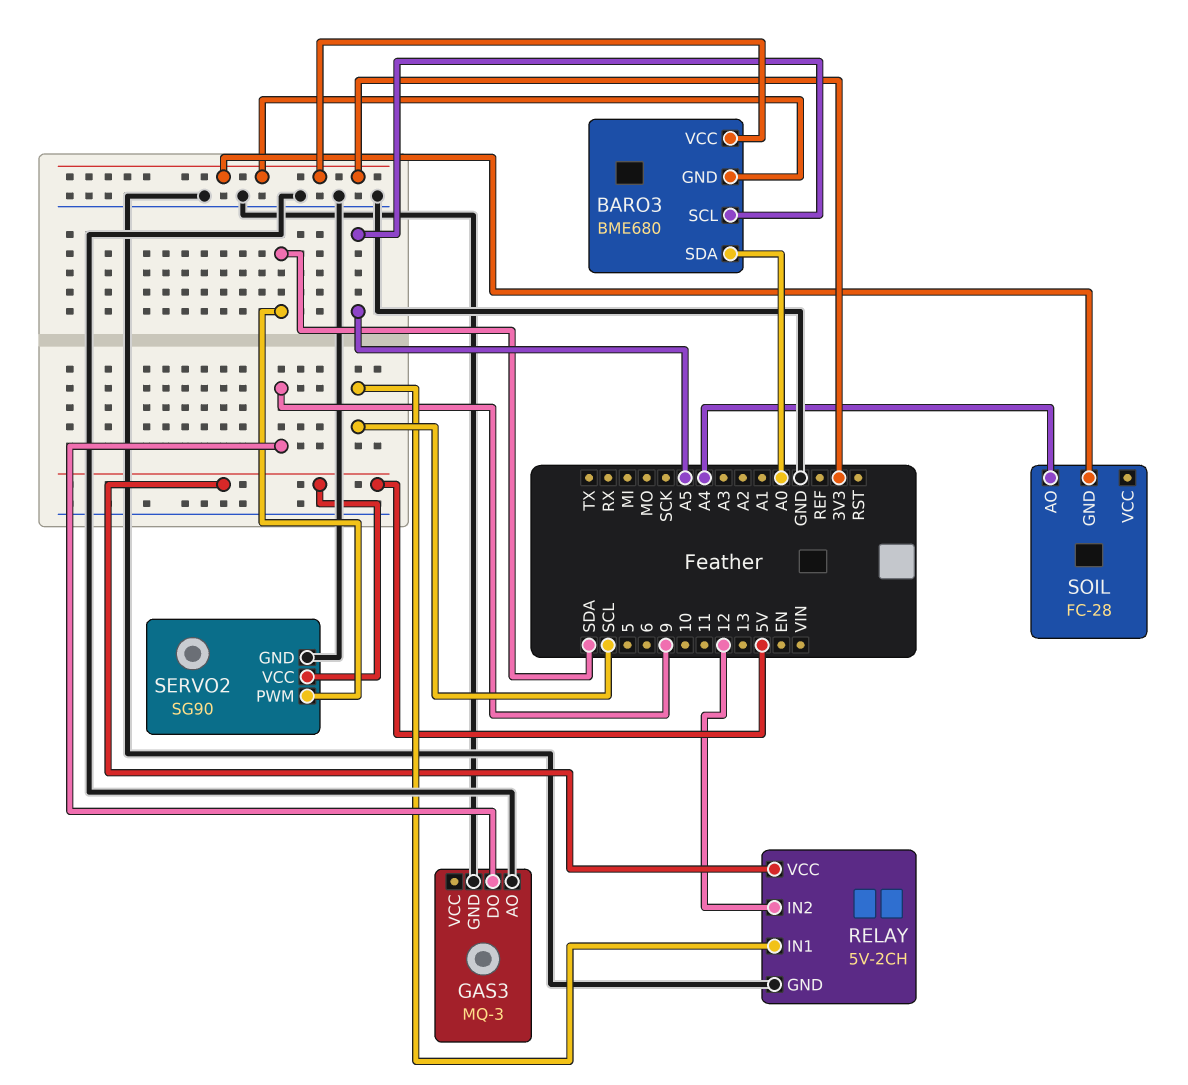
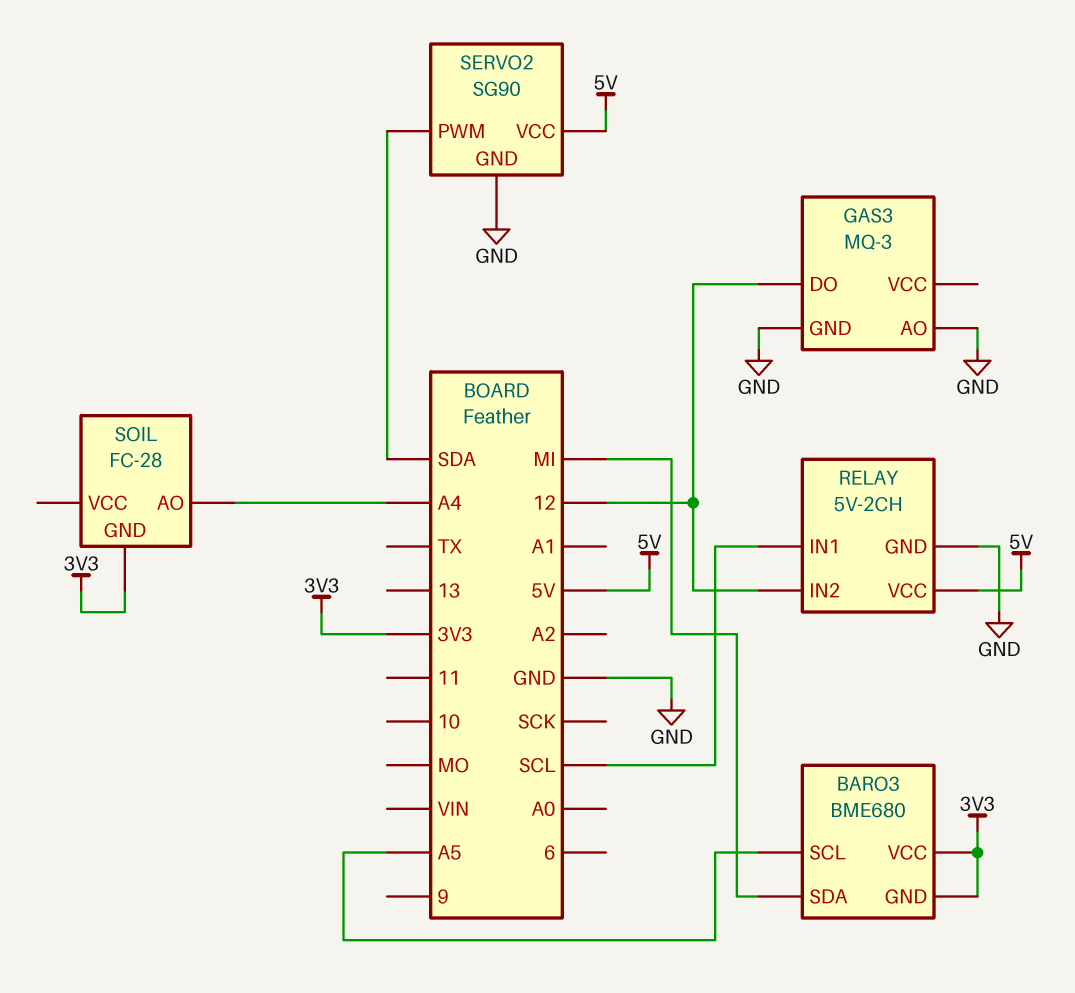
BARO3 pin SDA: A0 -> MI
GAS3 pin DO: 9 -> 12

